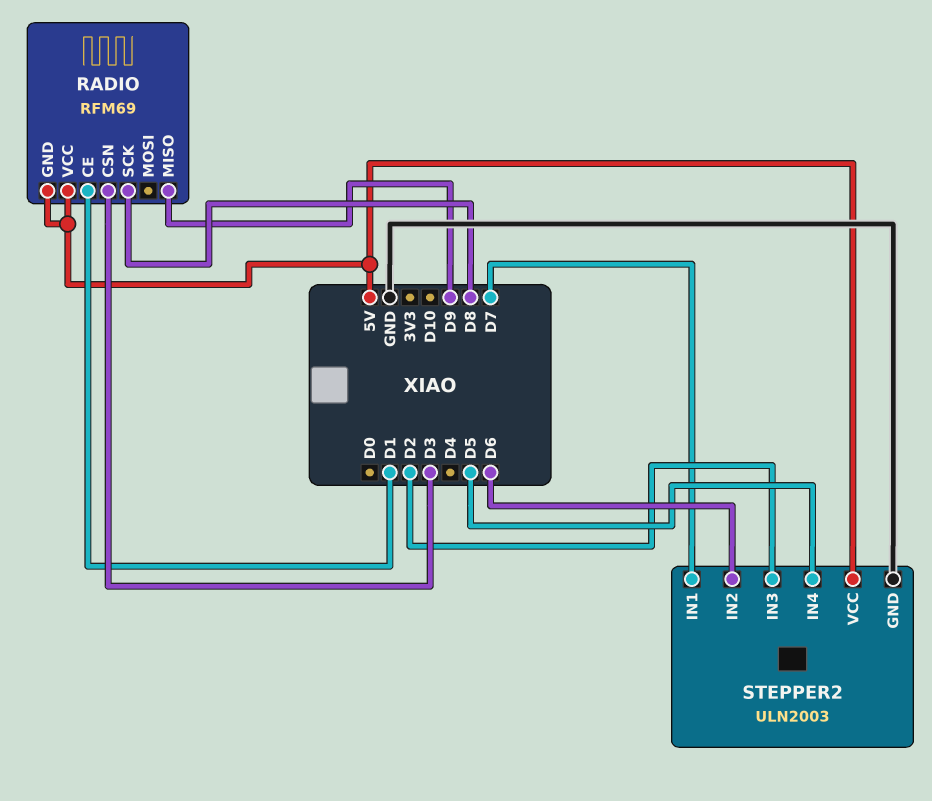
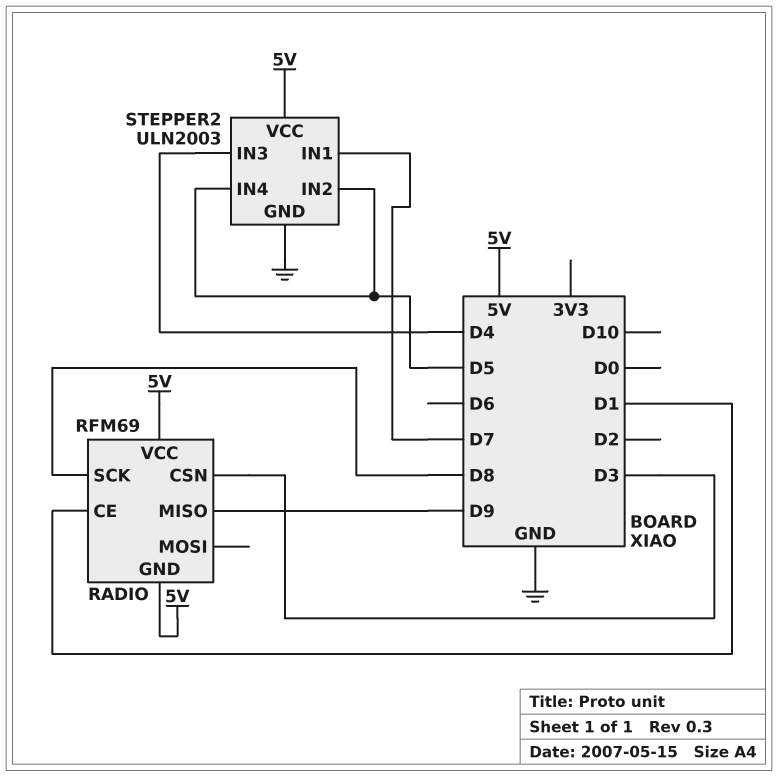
STEPPER2 pin IN2: D6 -> D5
STEPPER2 pin IN3: D2 -> D4

